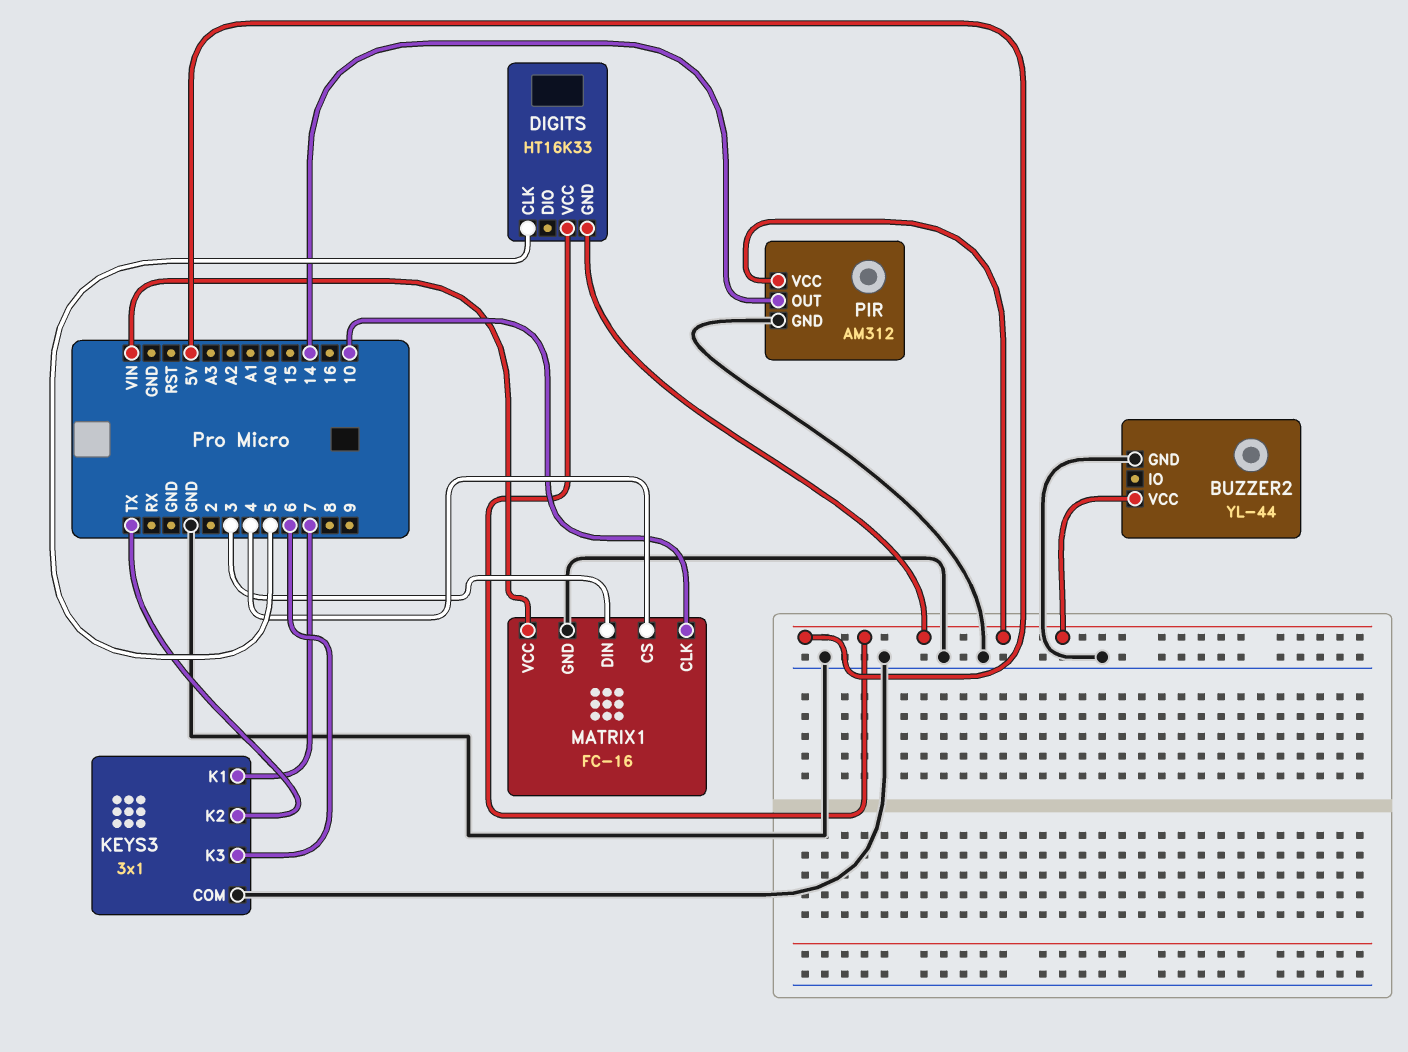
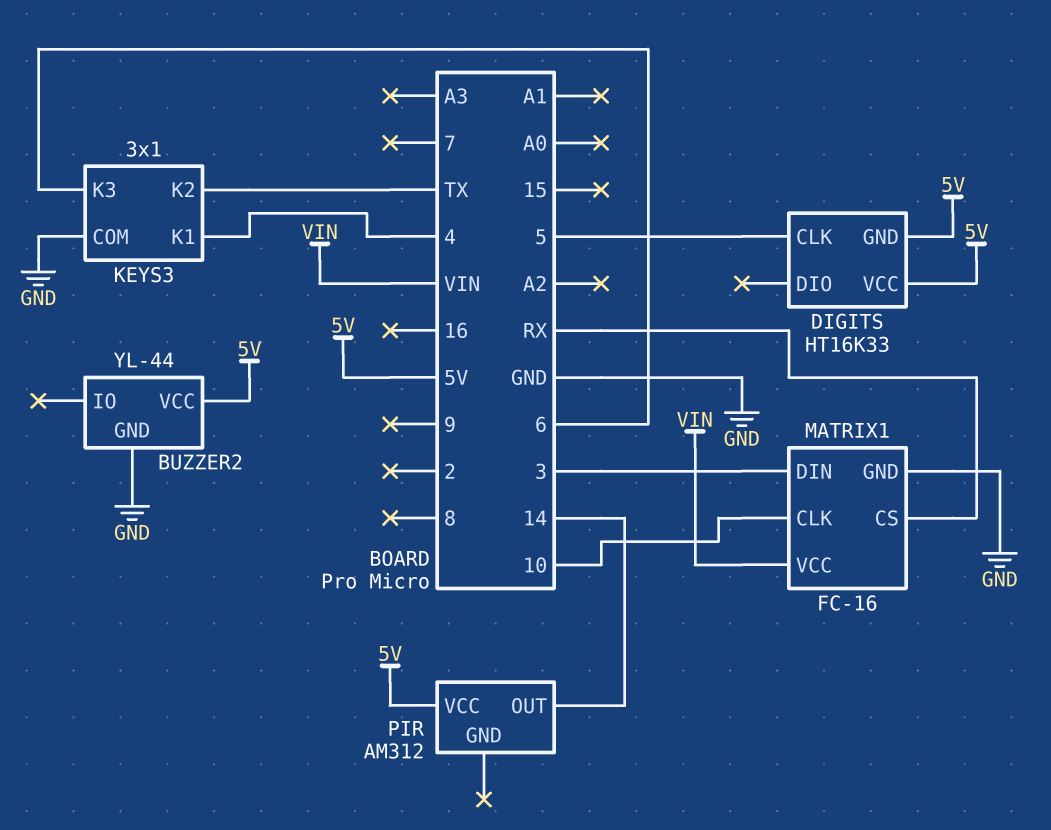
KEYS3 pin K1: 7 -> 4
MATRIX1 pin CS: 4 -> RX
PIR pin GND: GND -> none

